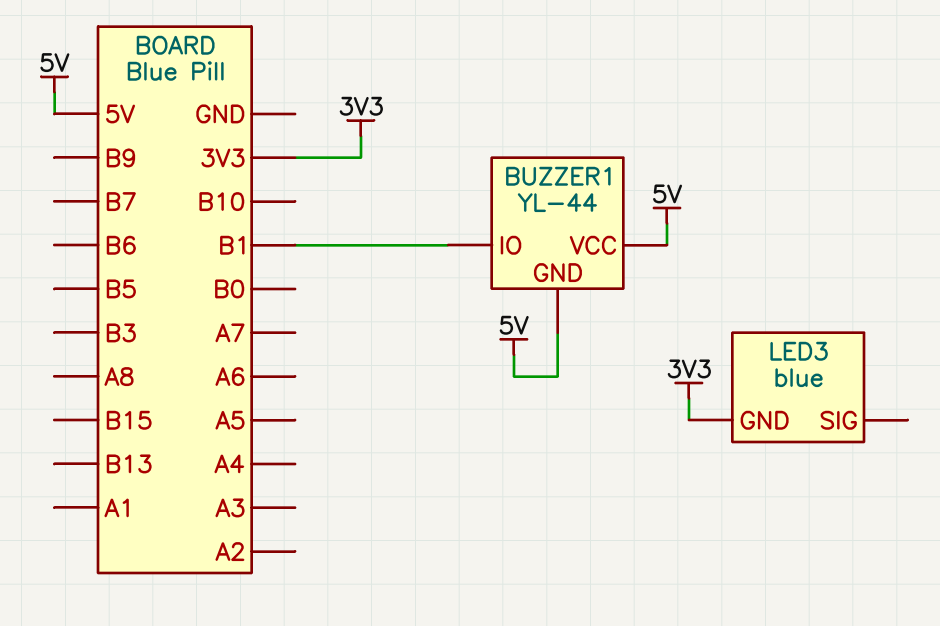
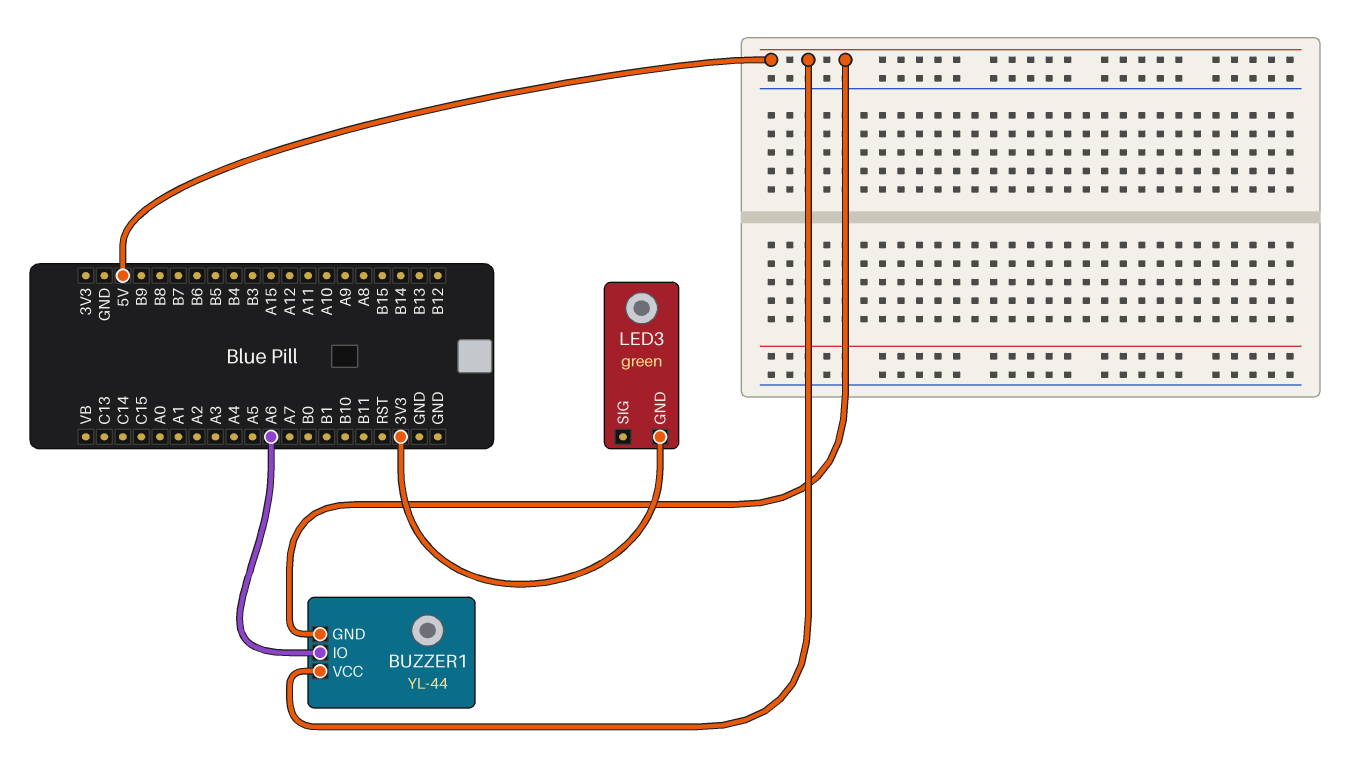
BUZZER1 pin IO: B1 -> A6
LED3: blue -> green

